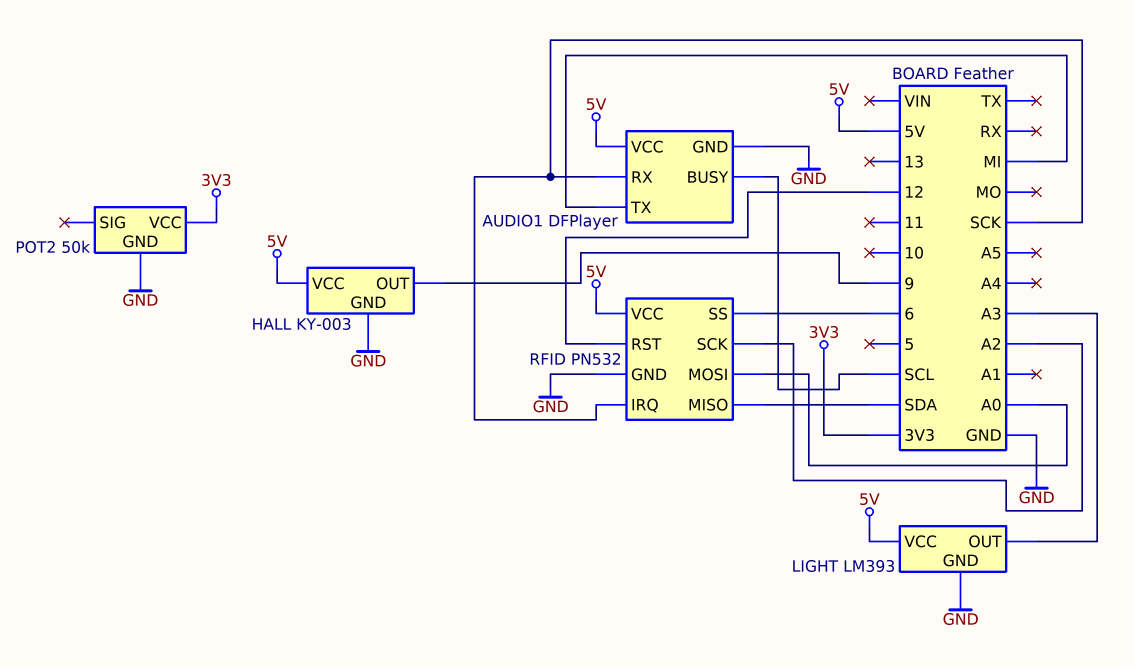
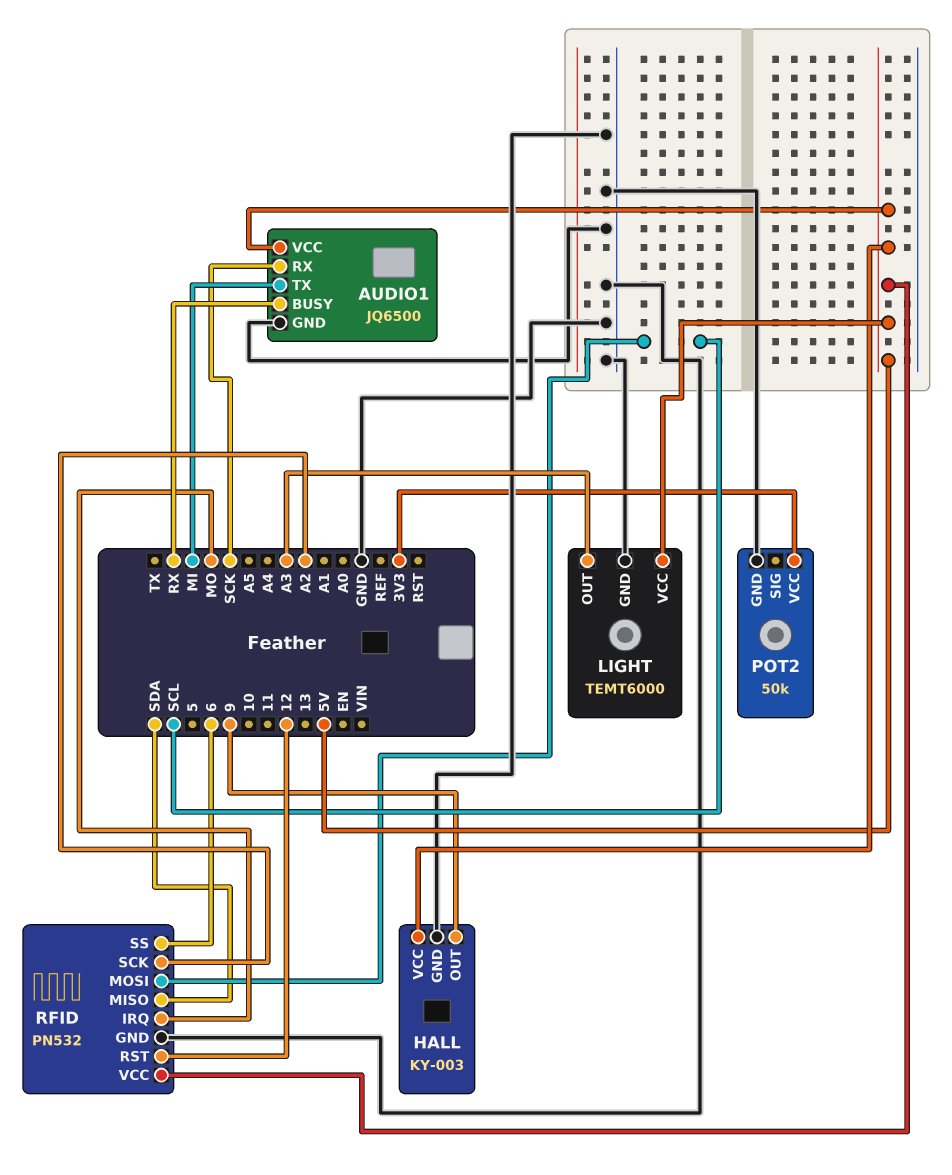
AUDIO1: DFPlayer -> JQ6500
AUDIO1 pin BUSY: SCL -> RX
LIGHT: LM393 -> TEMT6000
RFID pin IRQ: SCK -> MO
RFID pin MOSI: A0 -> SCL

